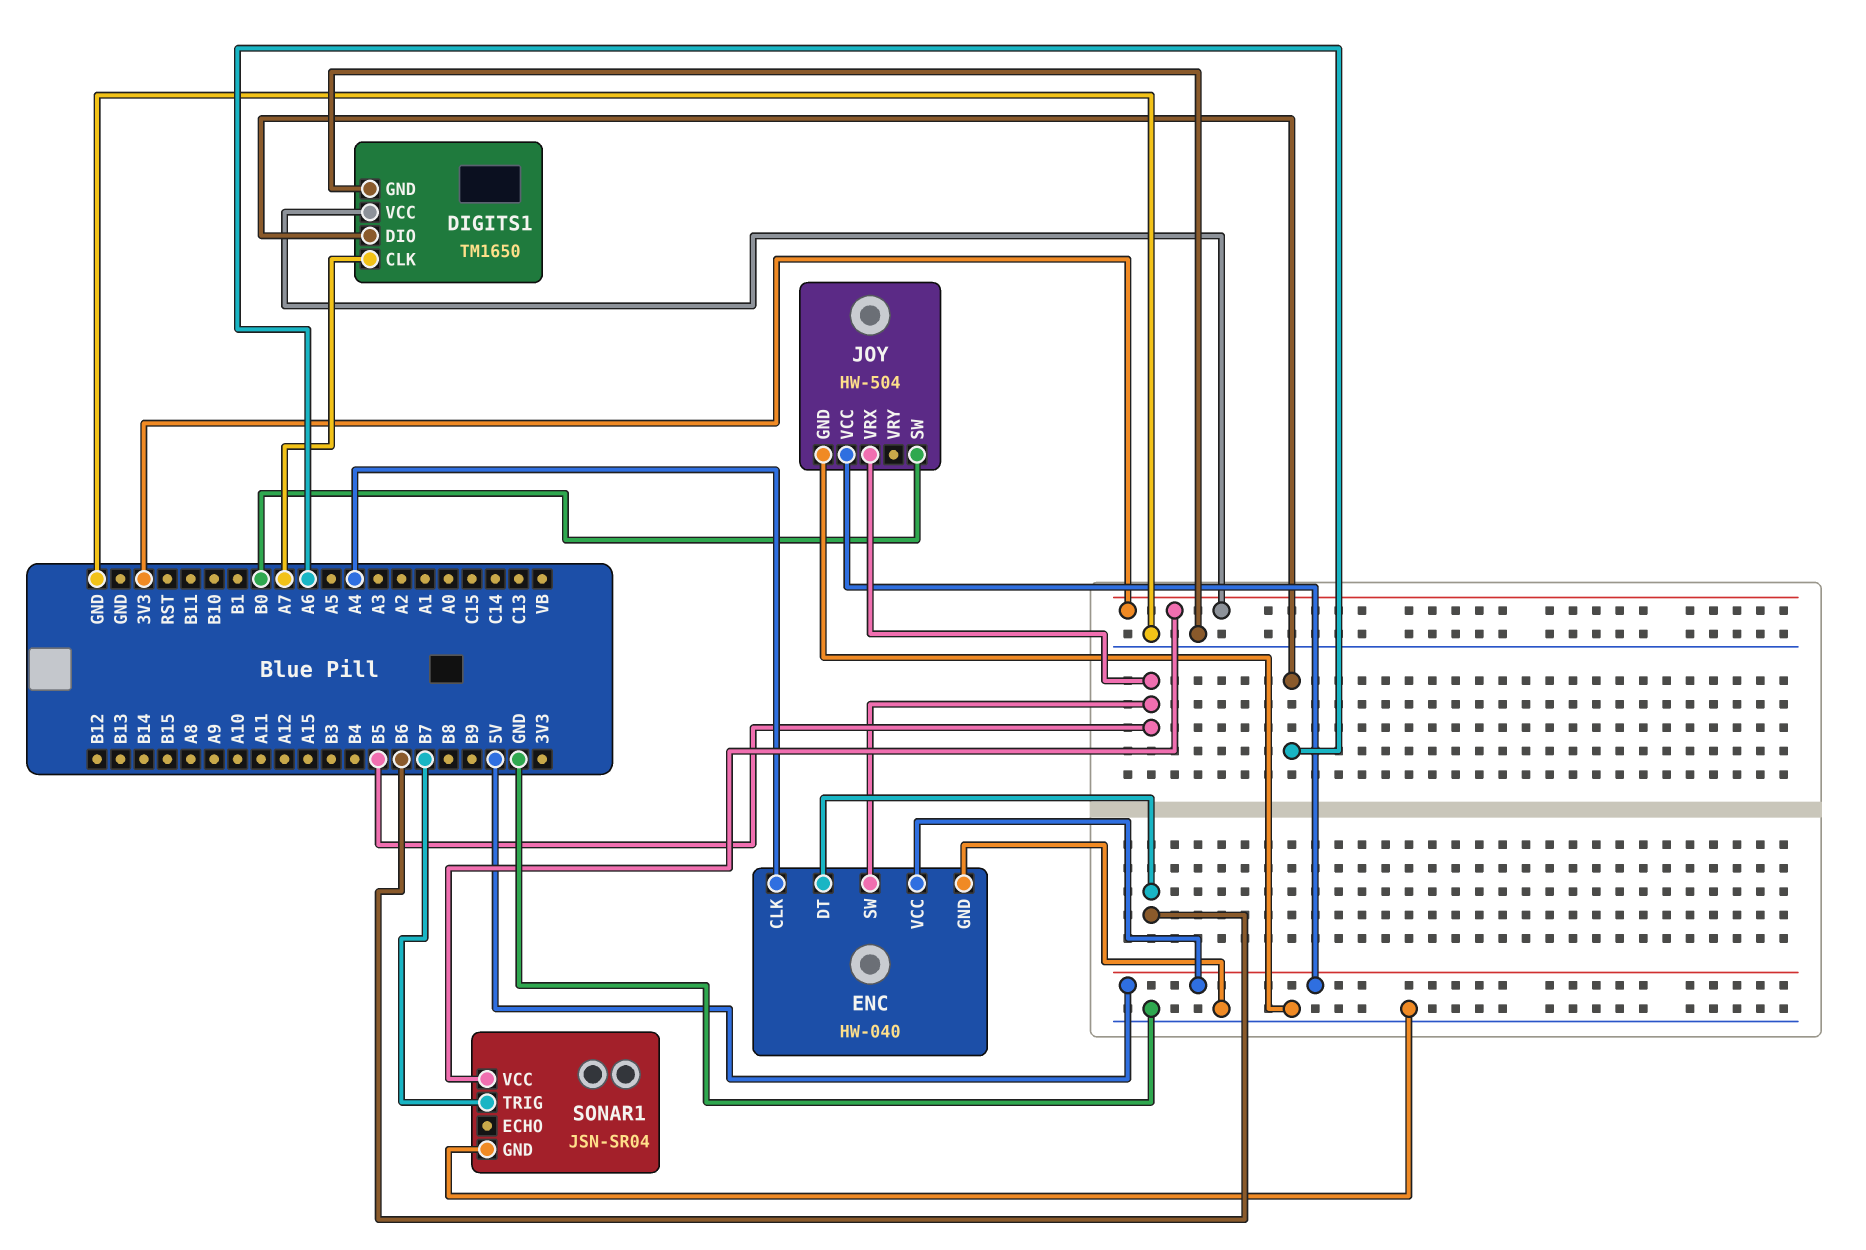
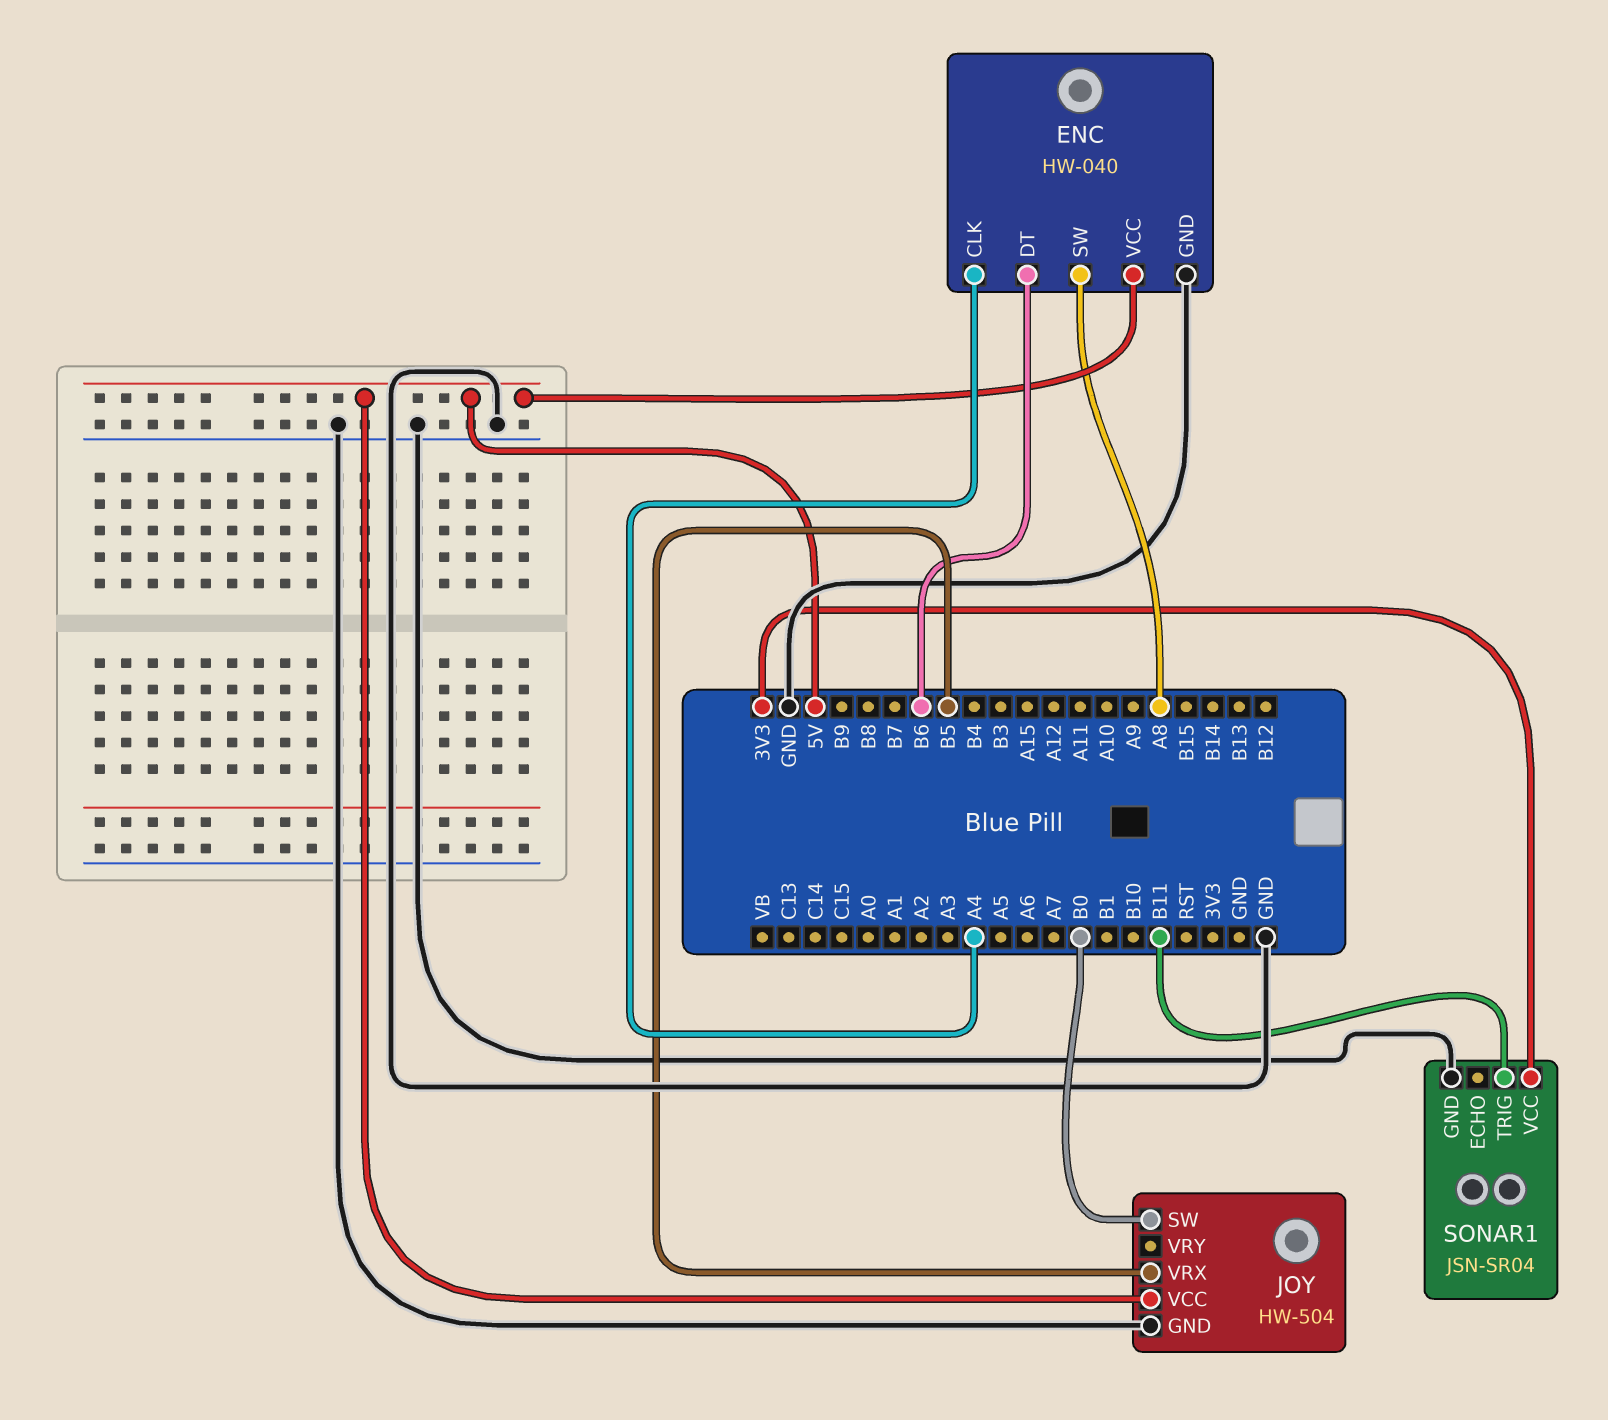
DIGITS1: TM1650 -> none
DIGITS1 pin CLK: A7 -> none
DIGITS1 pin DIO: A6 -> none
DIGITS1 pin GND: GND -> none
DIGITS1 pin VCC: 3V3 -> none
ENC pin SW: B5 -> A8
SONAR1 pin TRIG: B7 -> B11

